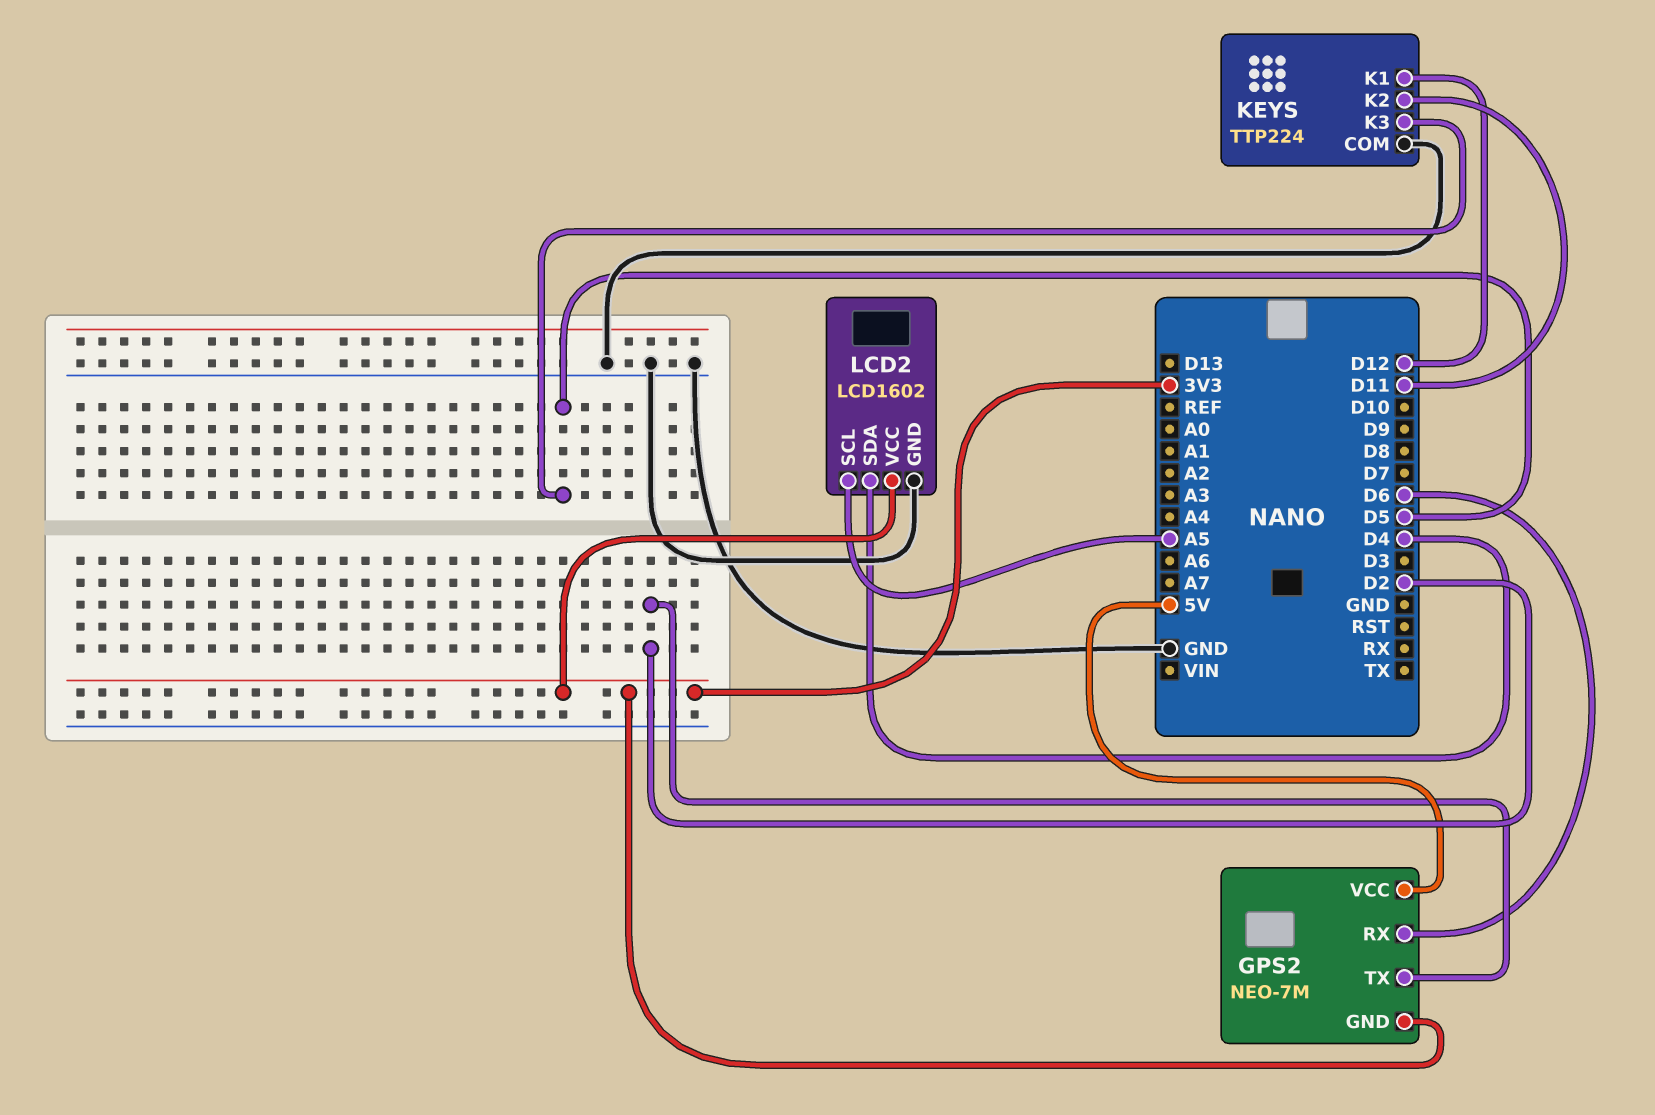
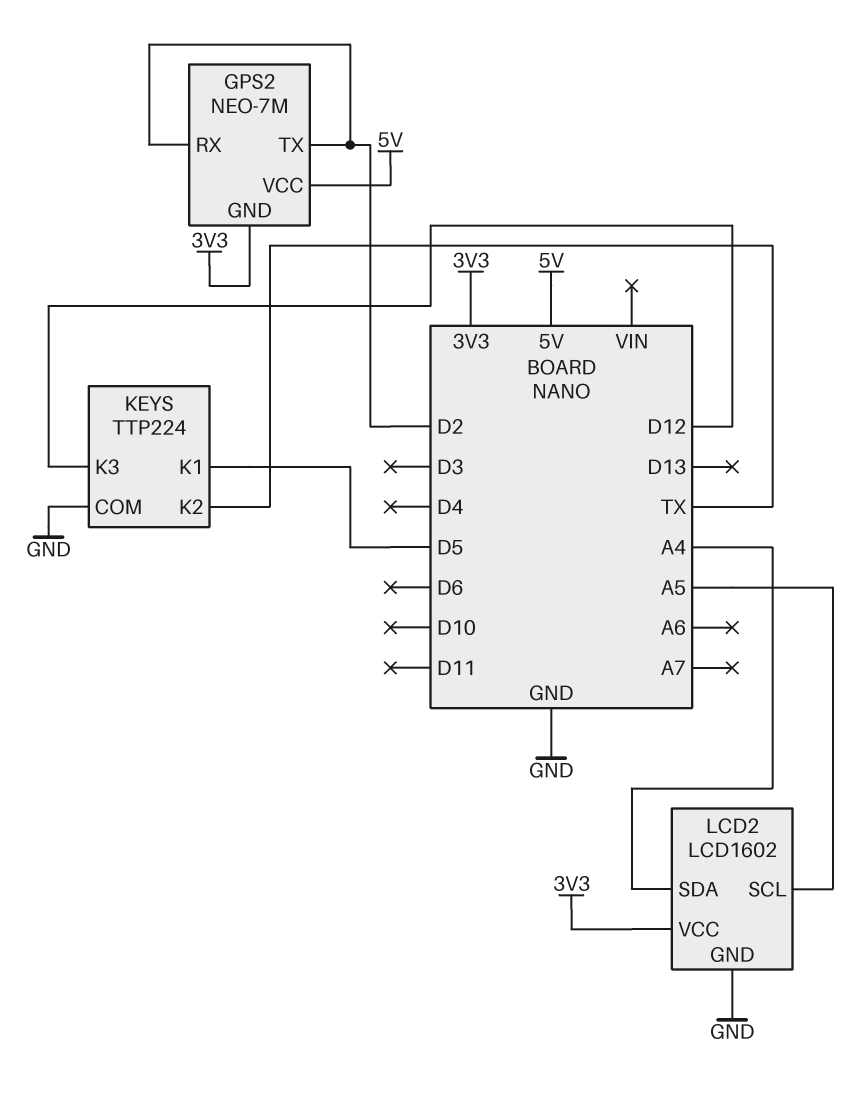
GPS2 pin RX: D6 -> D2
KEYS pin K1: D12 -> D5
KEYS pin K2: D11 -> TX
KEYS pin K3: D5 -> D12
LCD2 pin SDA: D4 -> A4

